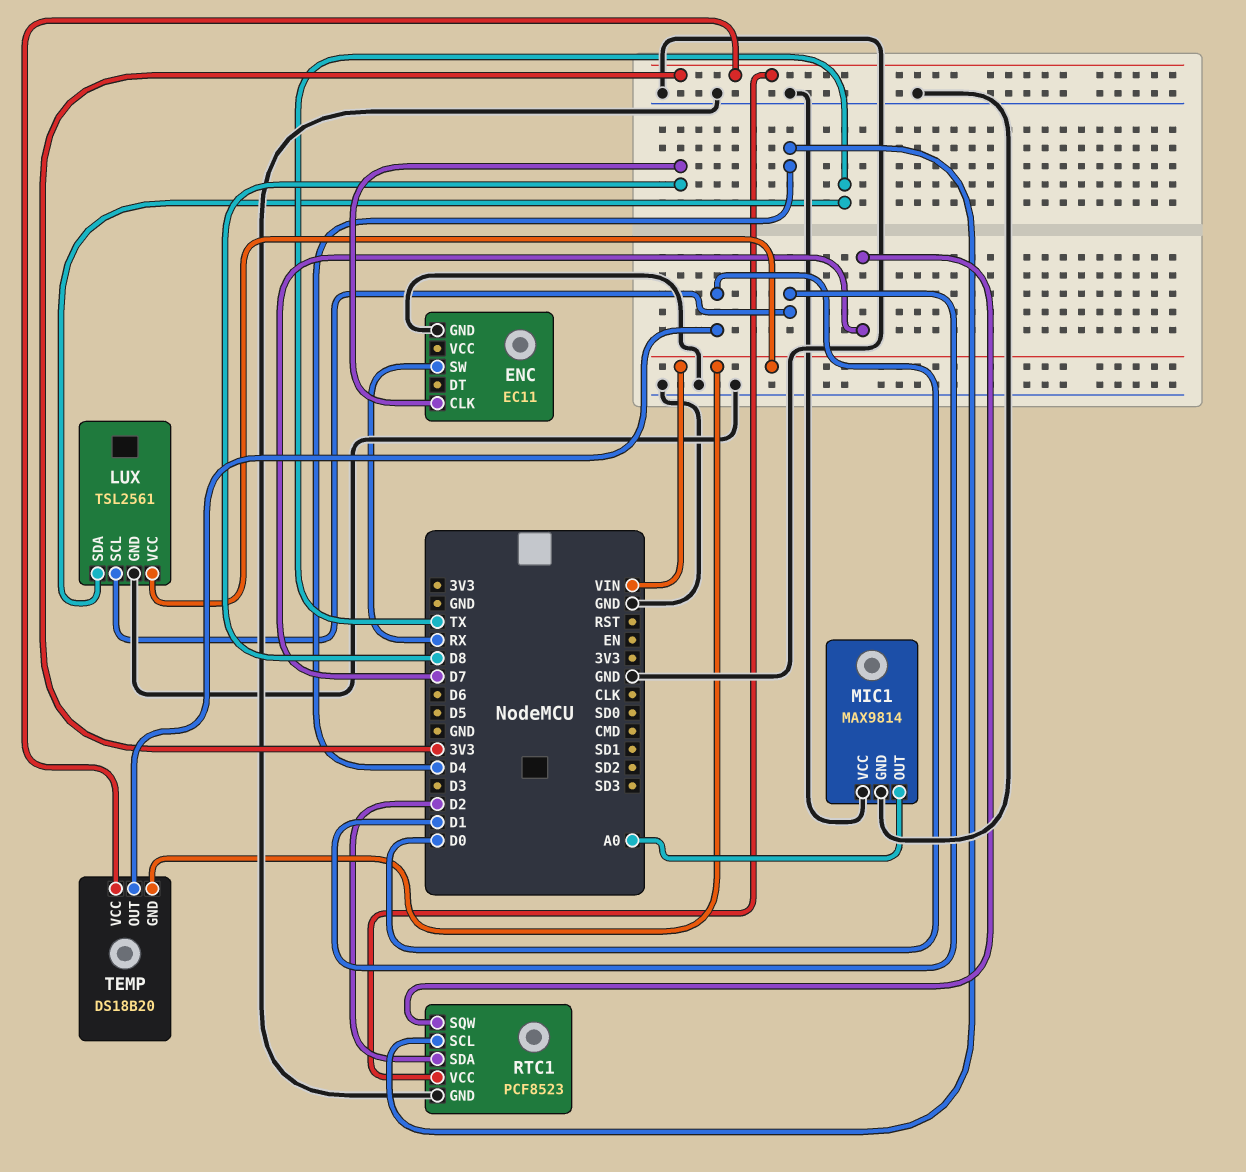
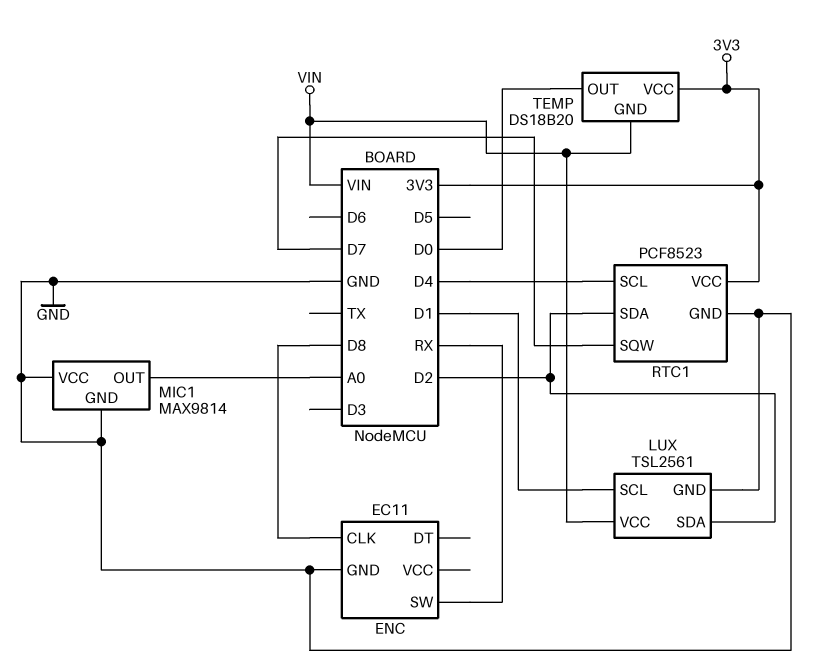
LUX pin SDA: TX -> D2

